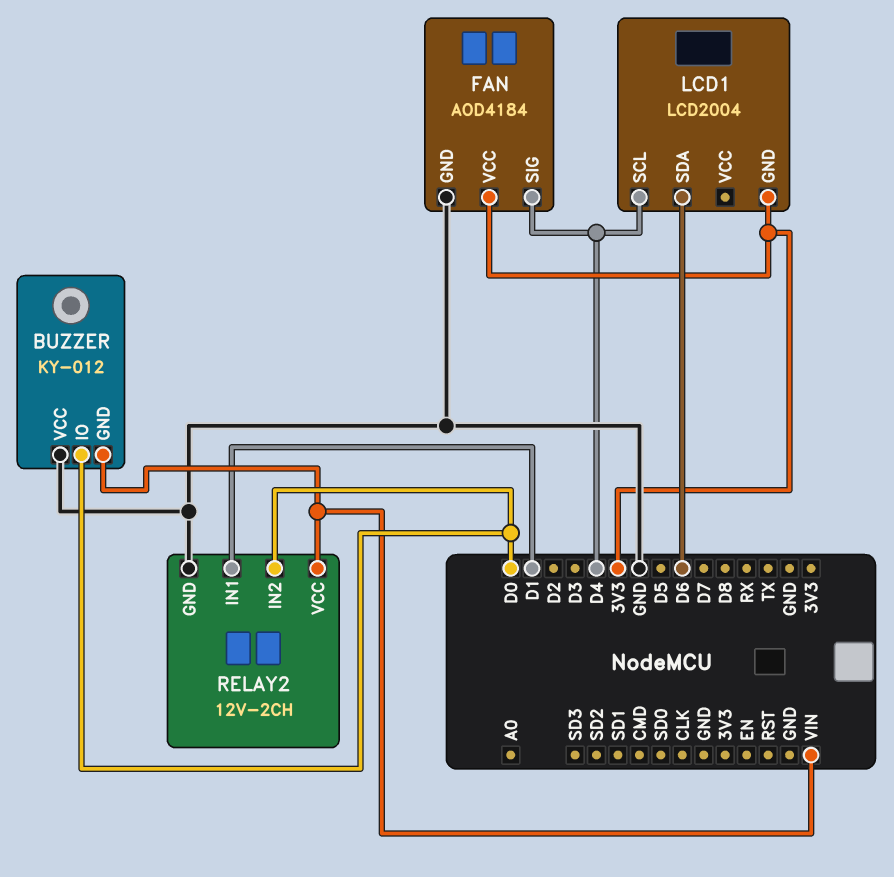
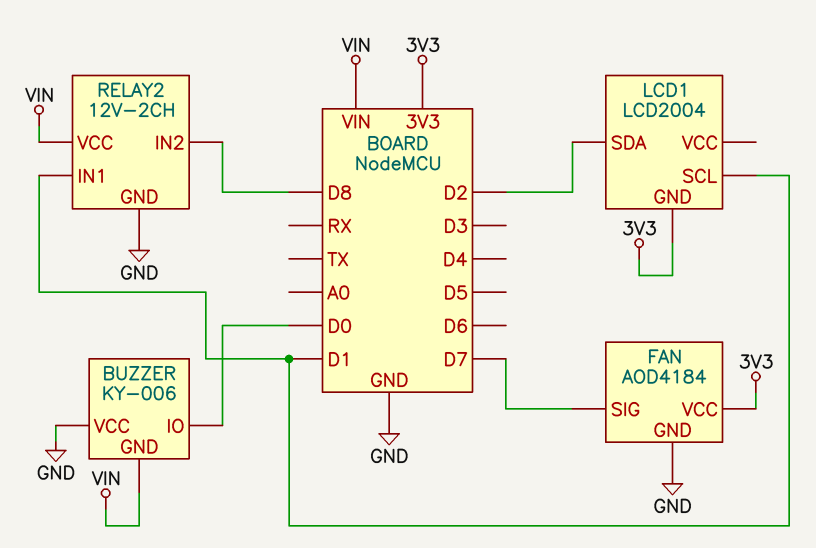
BUZZER: KY-012 -> KY-006
FAN pin SIG: D4 -> D7
LCD1 pin SCL: D4 -> D1
LCD1 pin SDA: D6 -> D2
RELAY2 pin IN2: D0 -> D8

